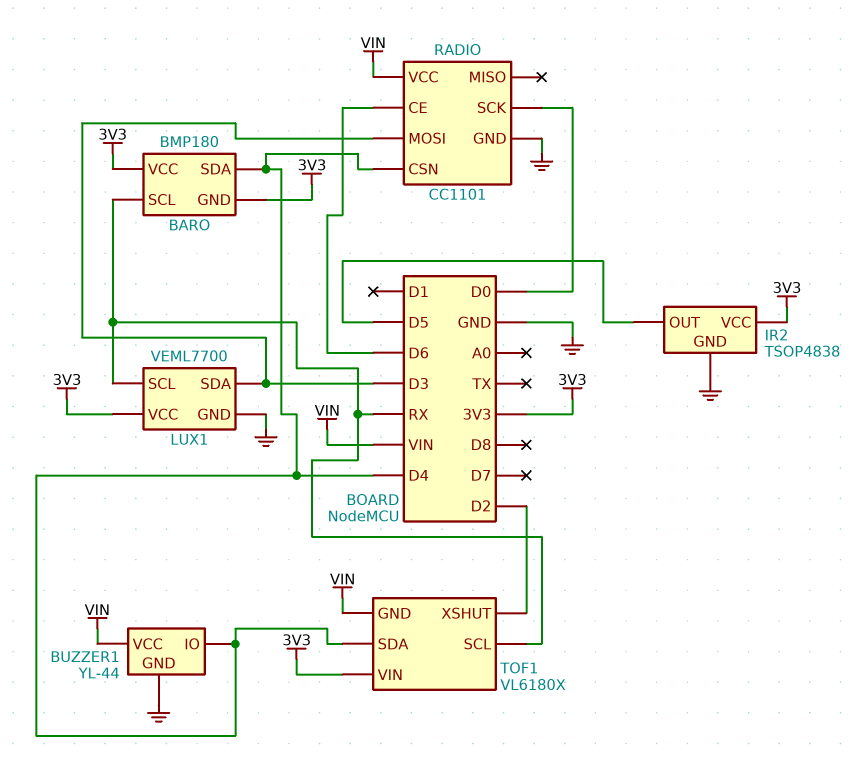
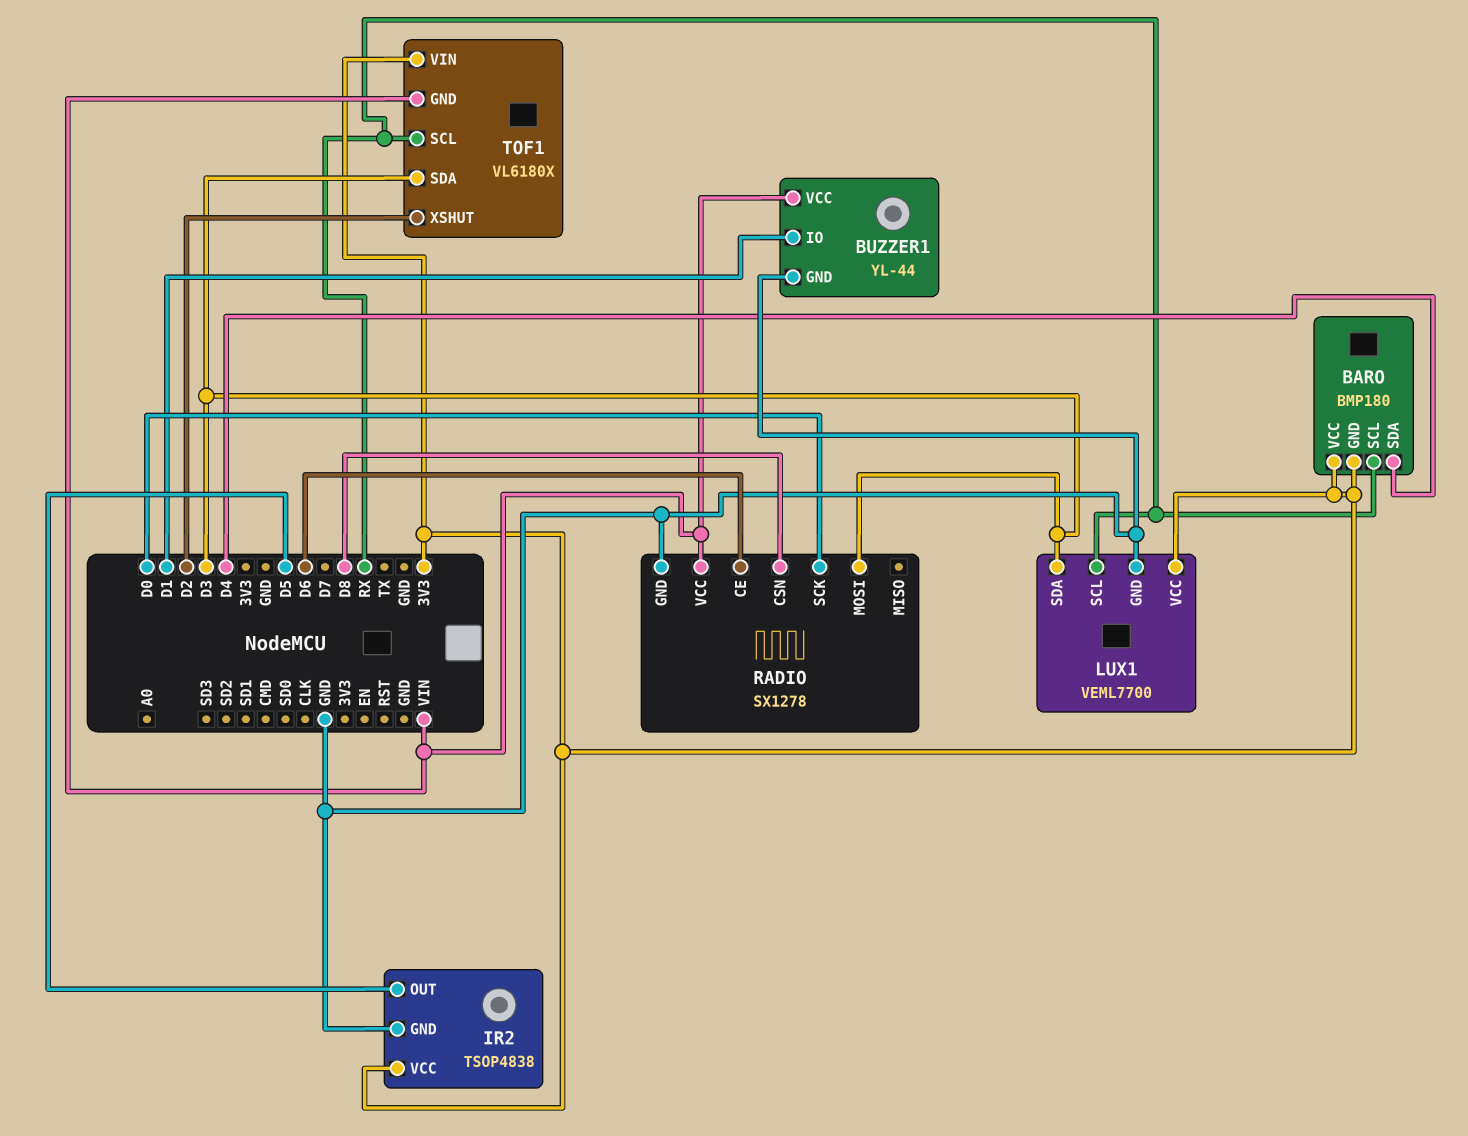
BUZZER1 pin IO: D4 -> D1
RADIO: CC1101 -> SX1278
RADIO pin CSN: D4 -> D8
TOF1 pin SDA: D4 -> D3

